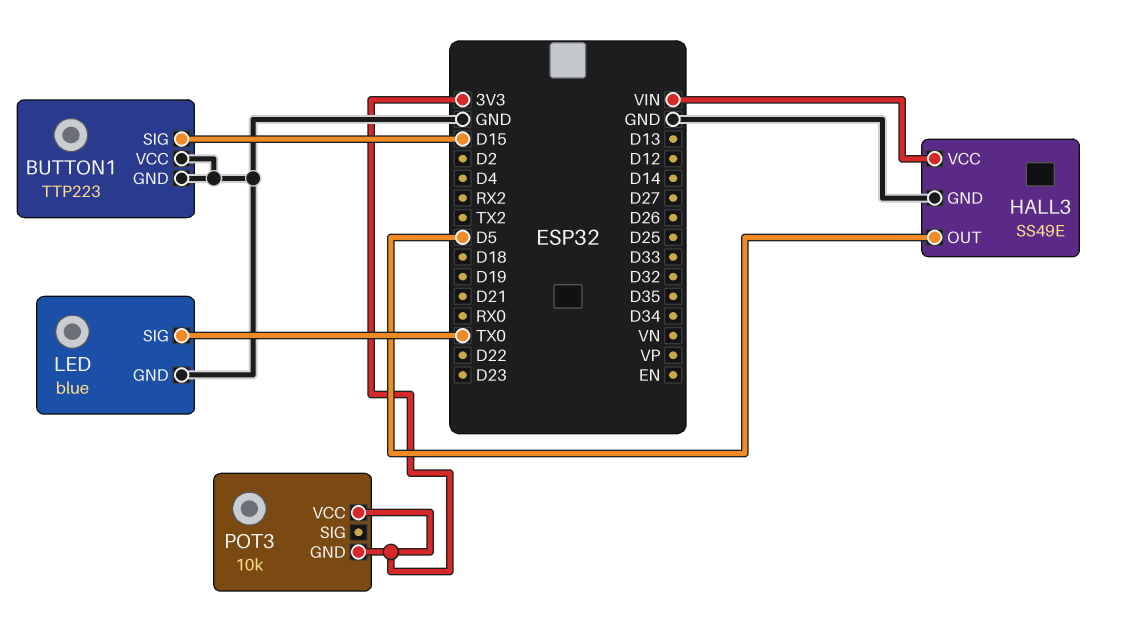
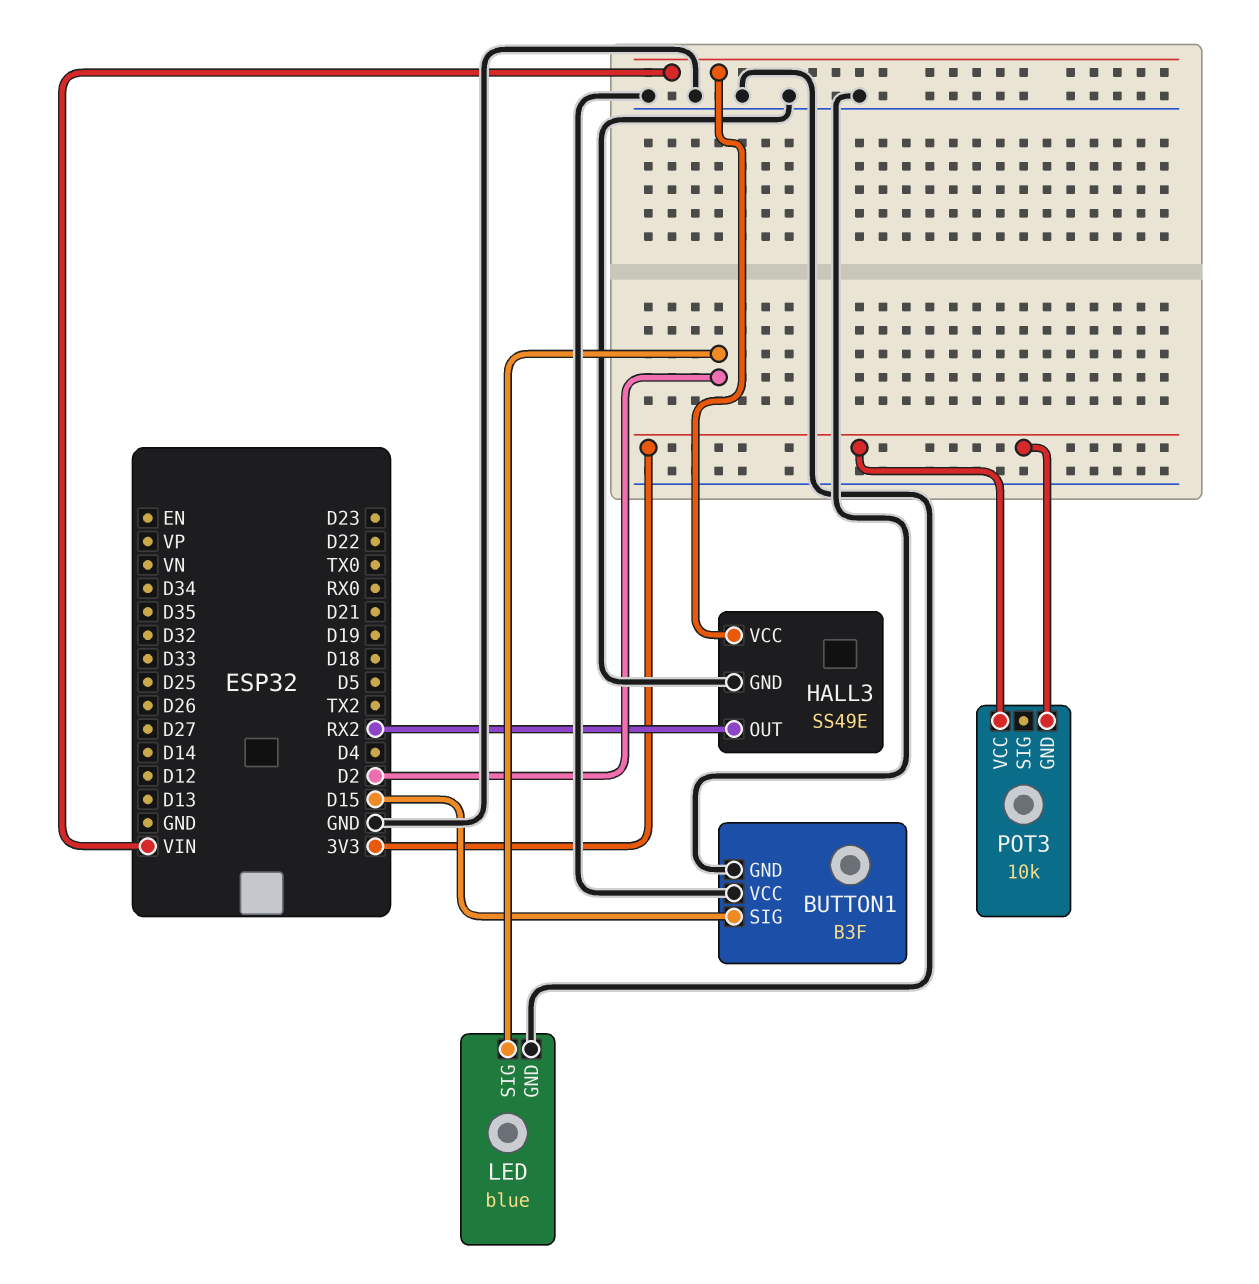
BUTTON1: TTP223 -> B3F
HALL3 pin OUT: D5 -> RX2
LED pin SIG: TX0 -> D2

